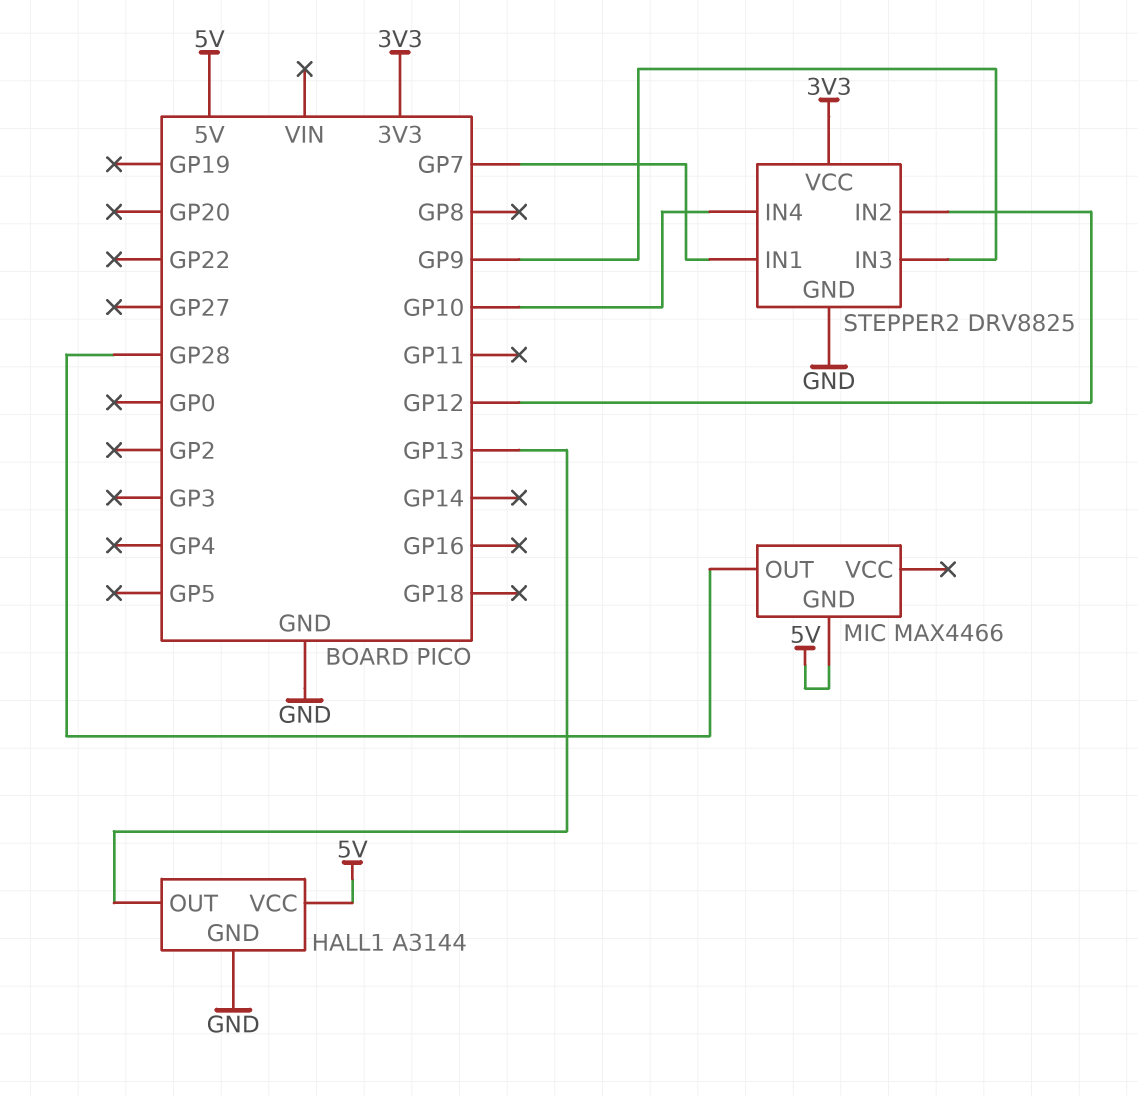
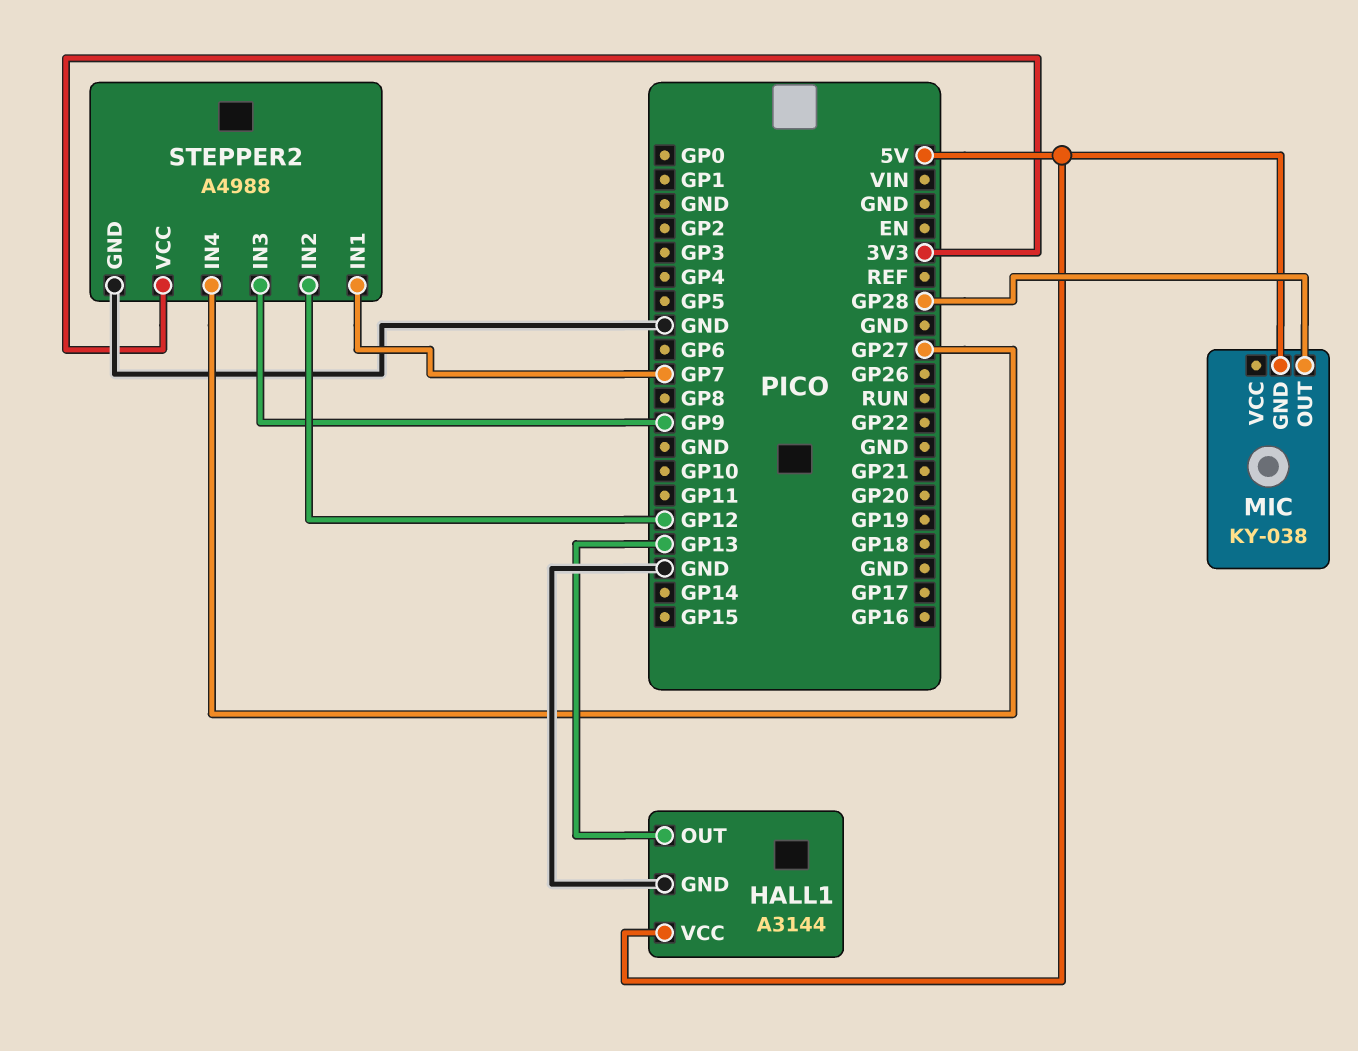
MIC: MAX4466 -> KY-038
STEPPER2: DRV8825 -> A4988
STEPPER2 pin IN4: GP10 -> GP27

